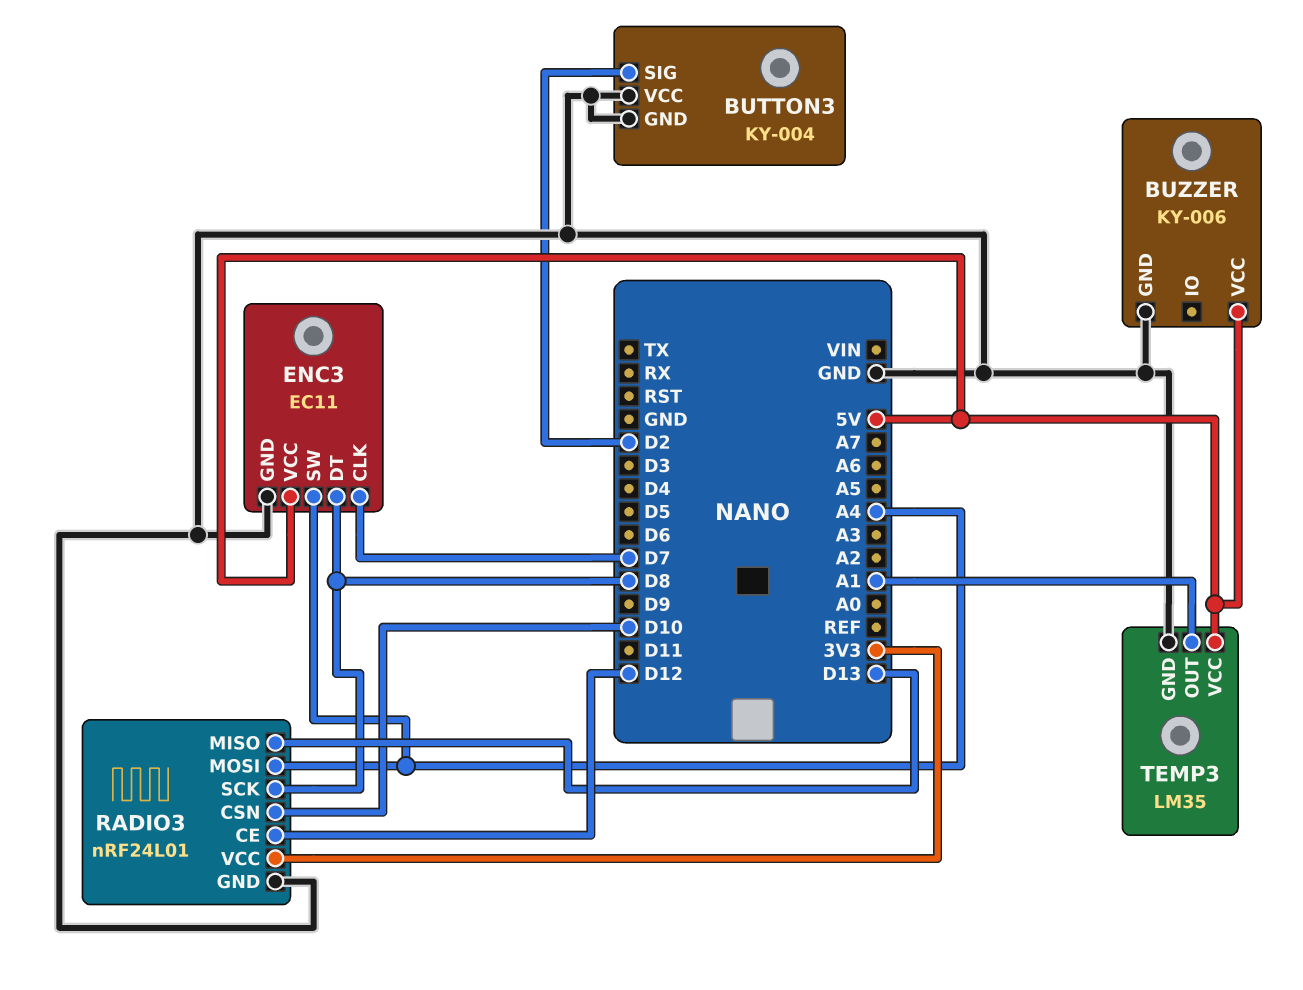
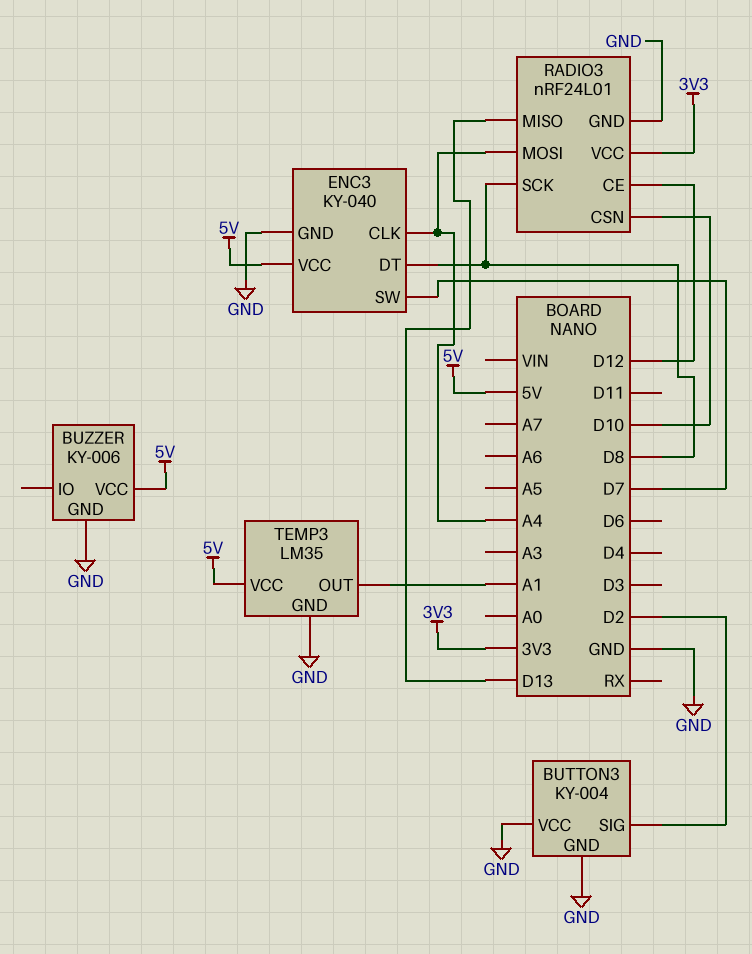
ENC3: EC11 -> KY-040
ENC3 pin CLK: D7 -> A4
ENC3 pin SW: A4 -> D7

